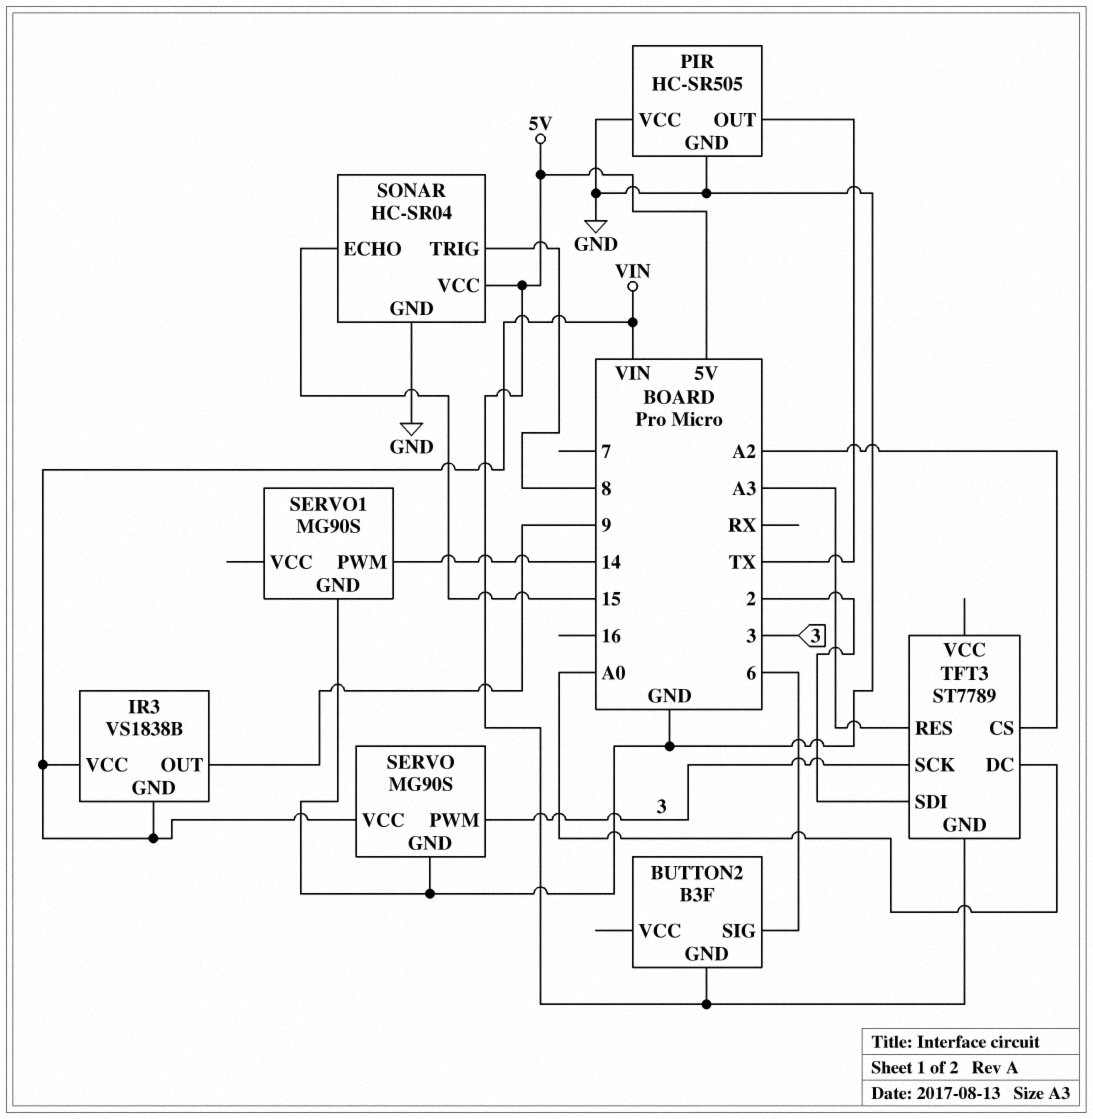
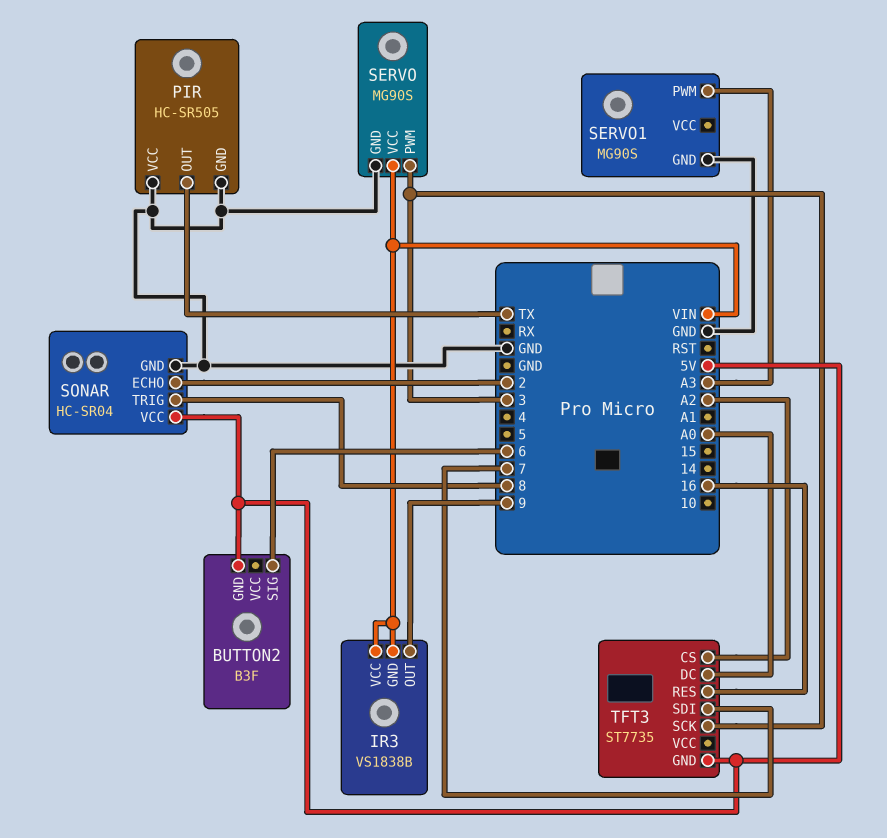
SERVO1 pin PWM: 14 -> A3
SONAR pin ECHO: 15 -> 2
TFT3: ST7789 -> ST7735
TFT3 pin RES: A3 -> 16
TFT3 pin SDI: 2 -> 7

